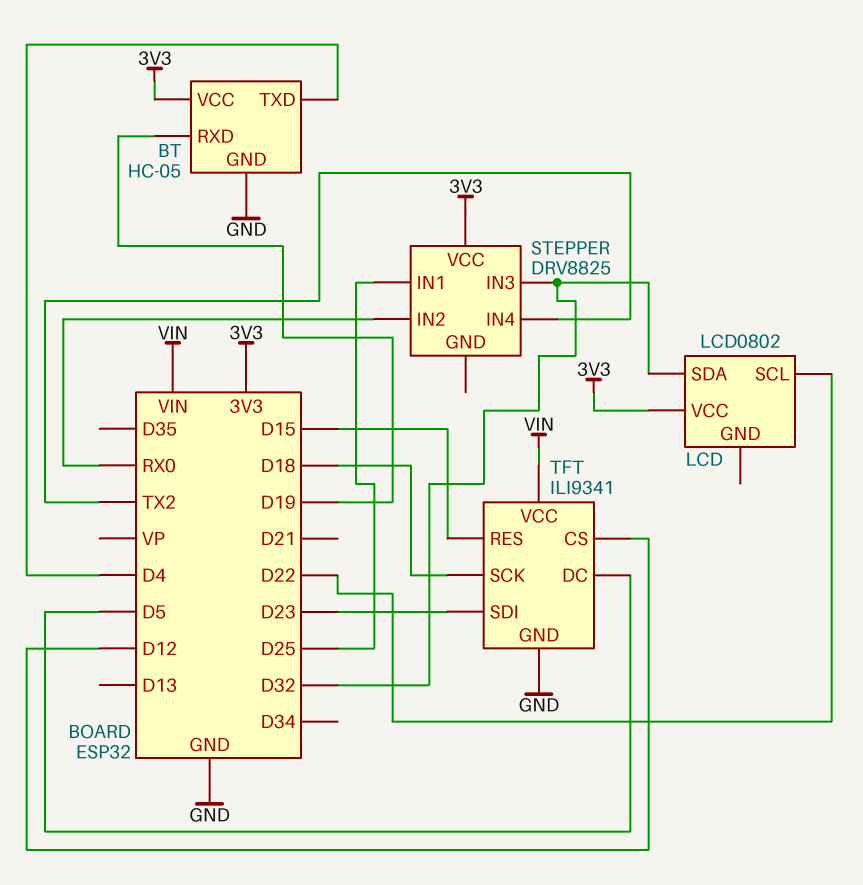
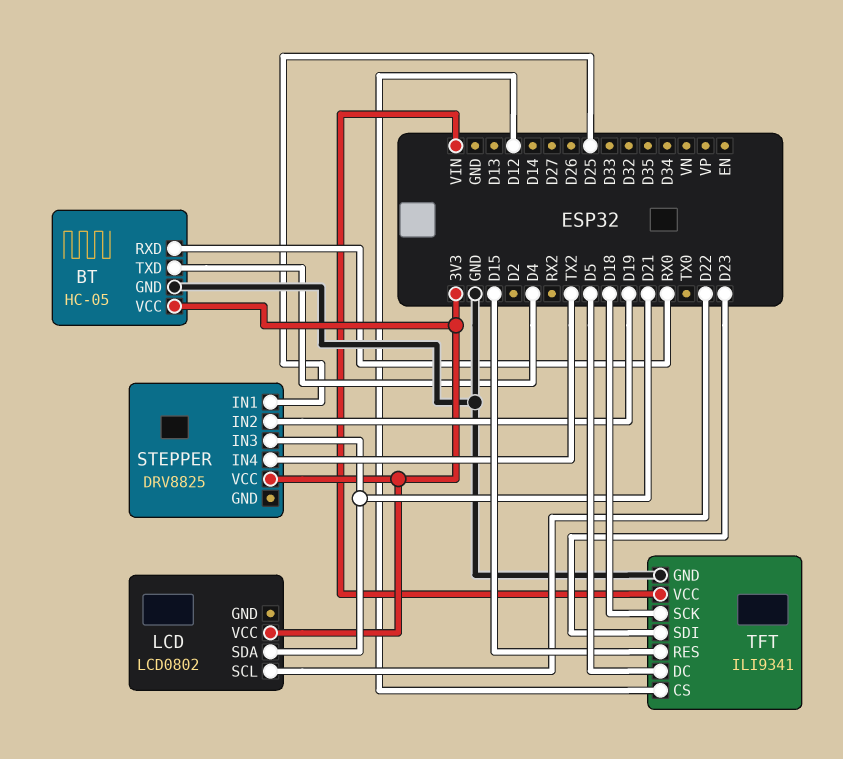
BT pin RXD: D19 -> RX0
LCD pin SDA: D32 -> D21
STEPPER pin IN2: RX0 -> D19
STEPPER pin IN3: D32 -> D21

